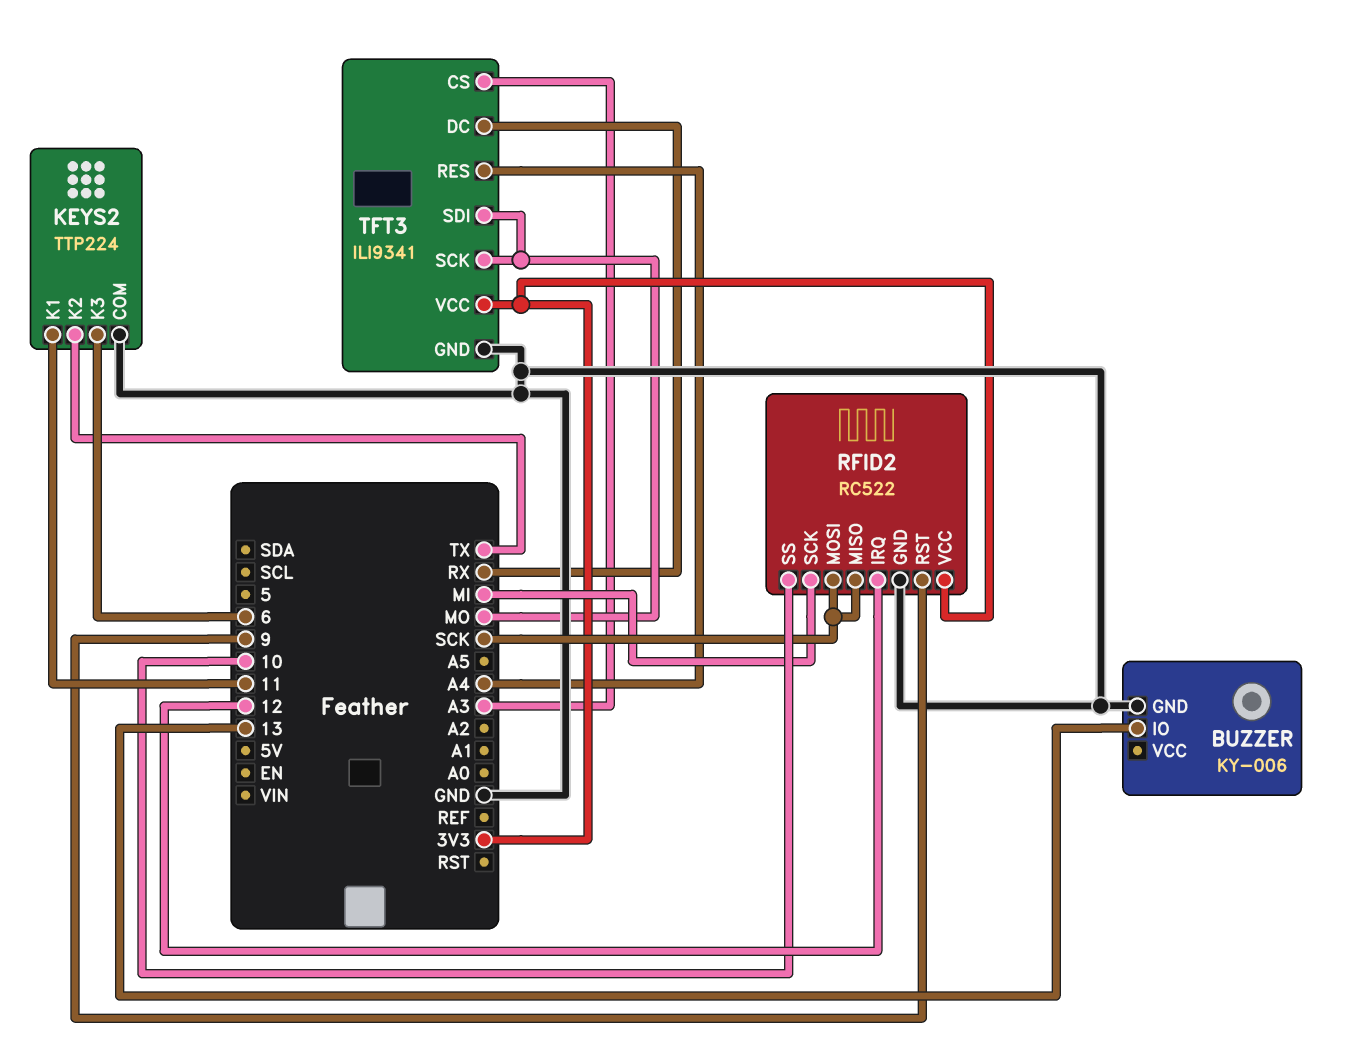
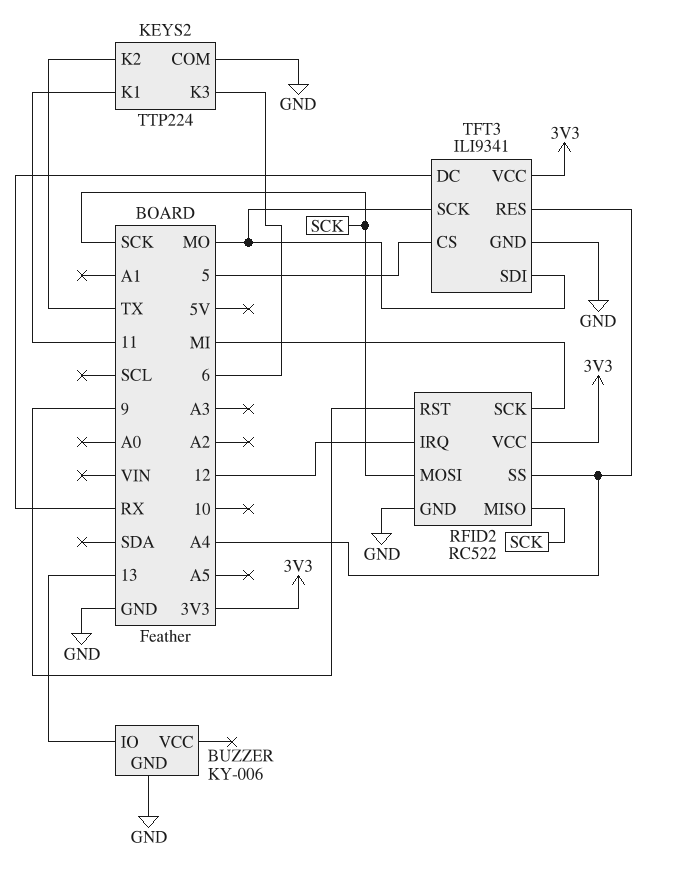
RFID2 pin SS: 10 -> A4
TFT3 pin CS: A3 -> 5

